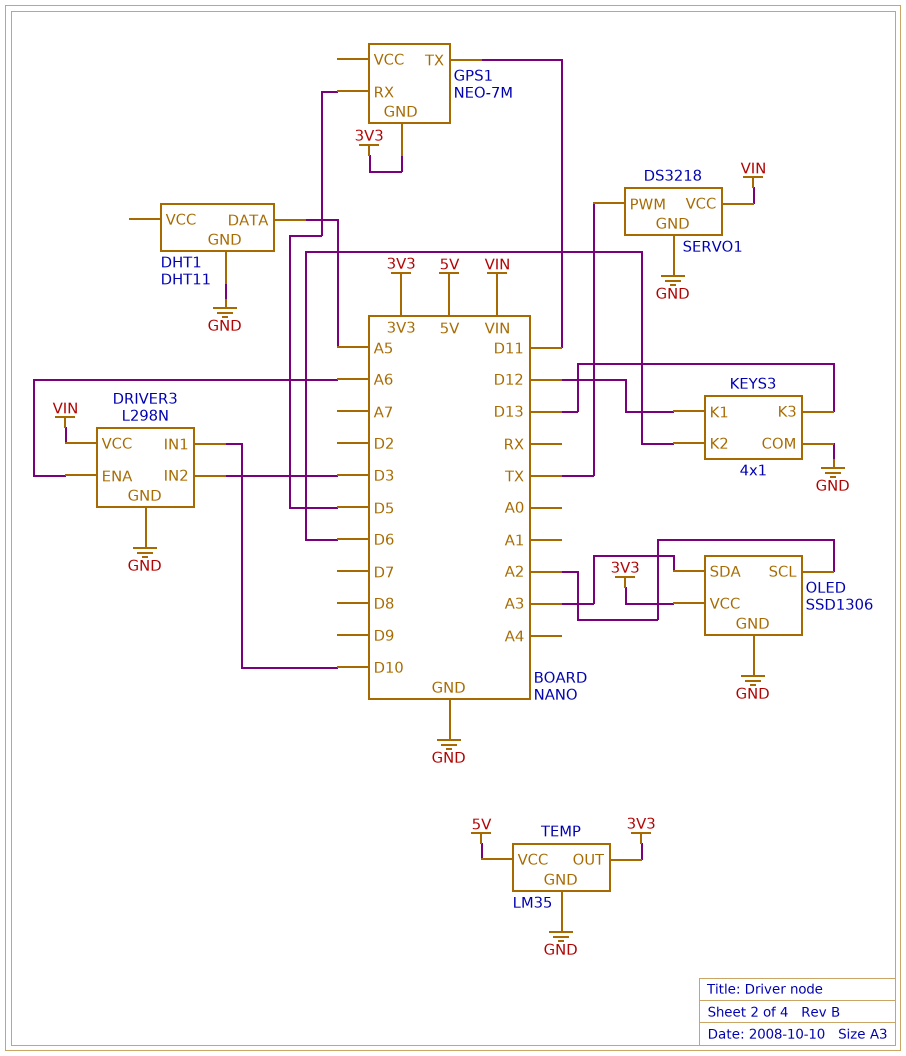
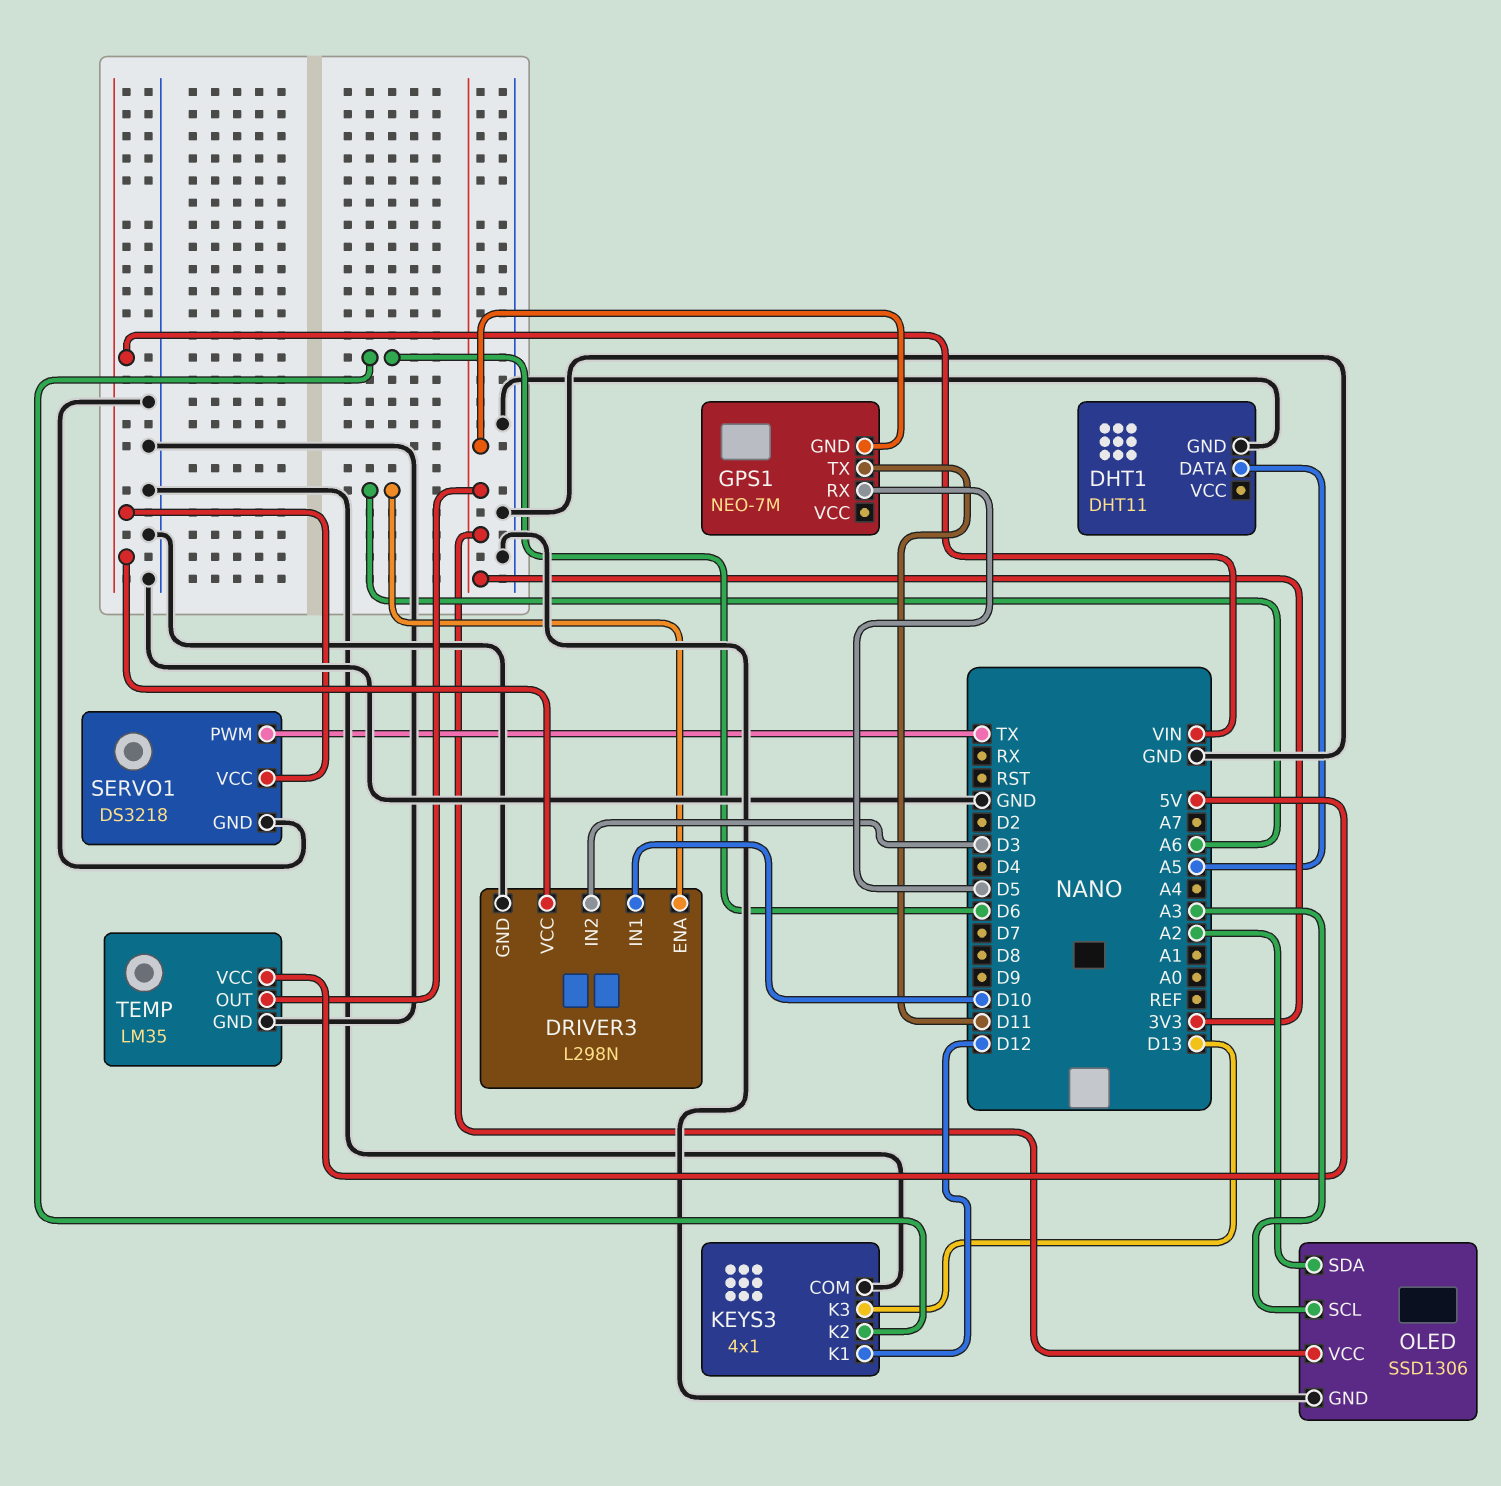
OLED pin SCL: A2 -> A3
OLED pin SDA: A3 -> A2

